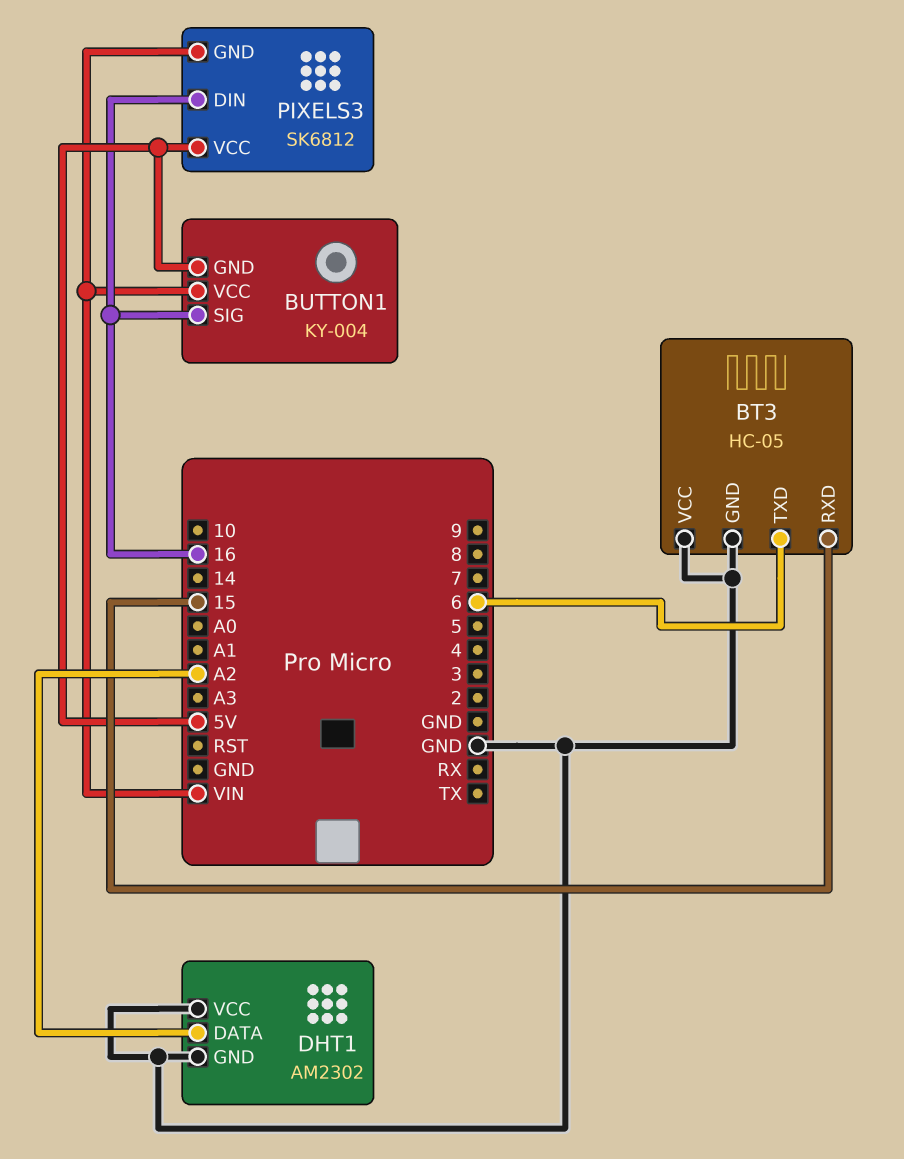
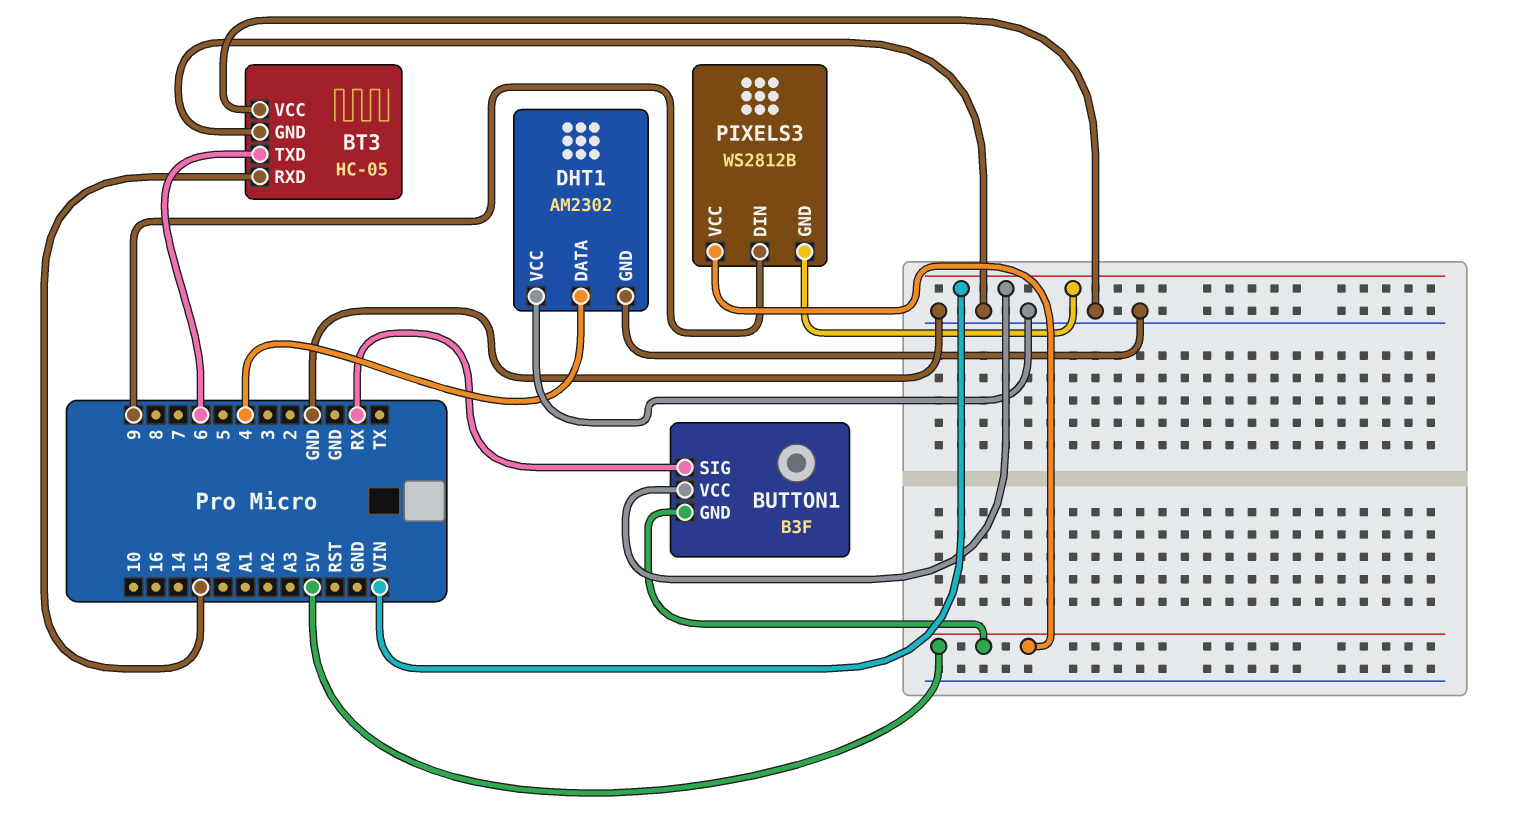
BUTTON1: KY-004 -> B3F
BUTTON1 pin SIG: 16 -> RX
DHT1 pin DATA: A2 -> 4
PIXELS3: SK6812 -> WS2812B
PIXELS3 pin DIN: 16 -> 9

